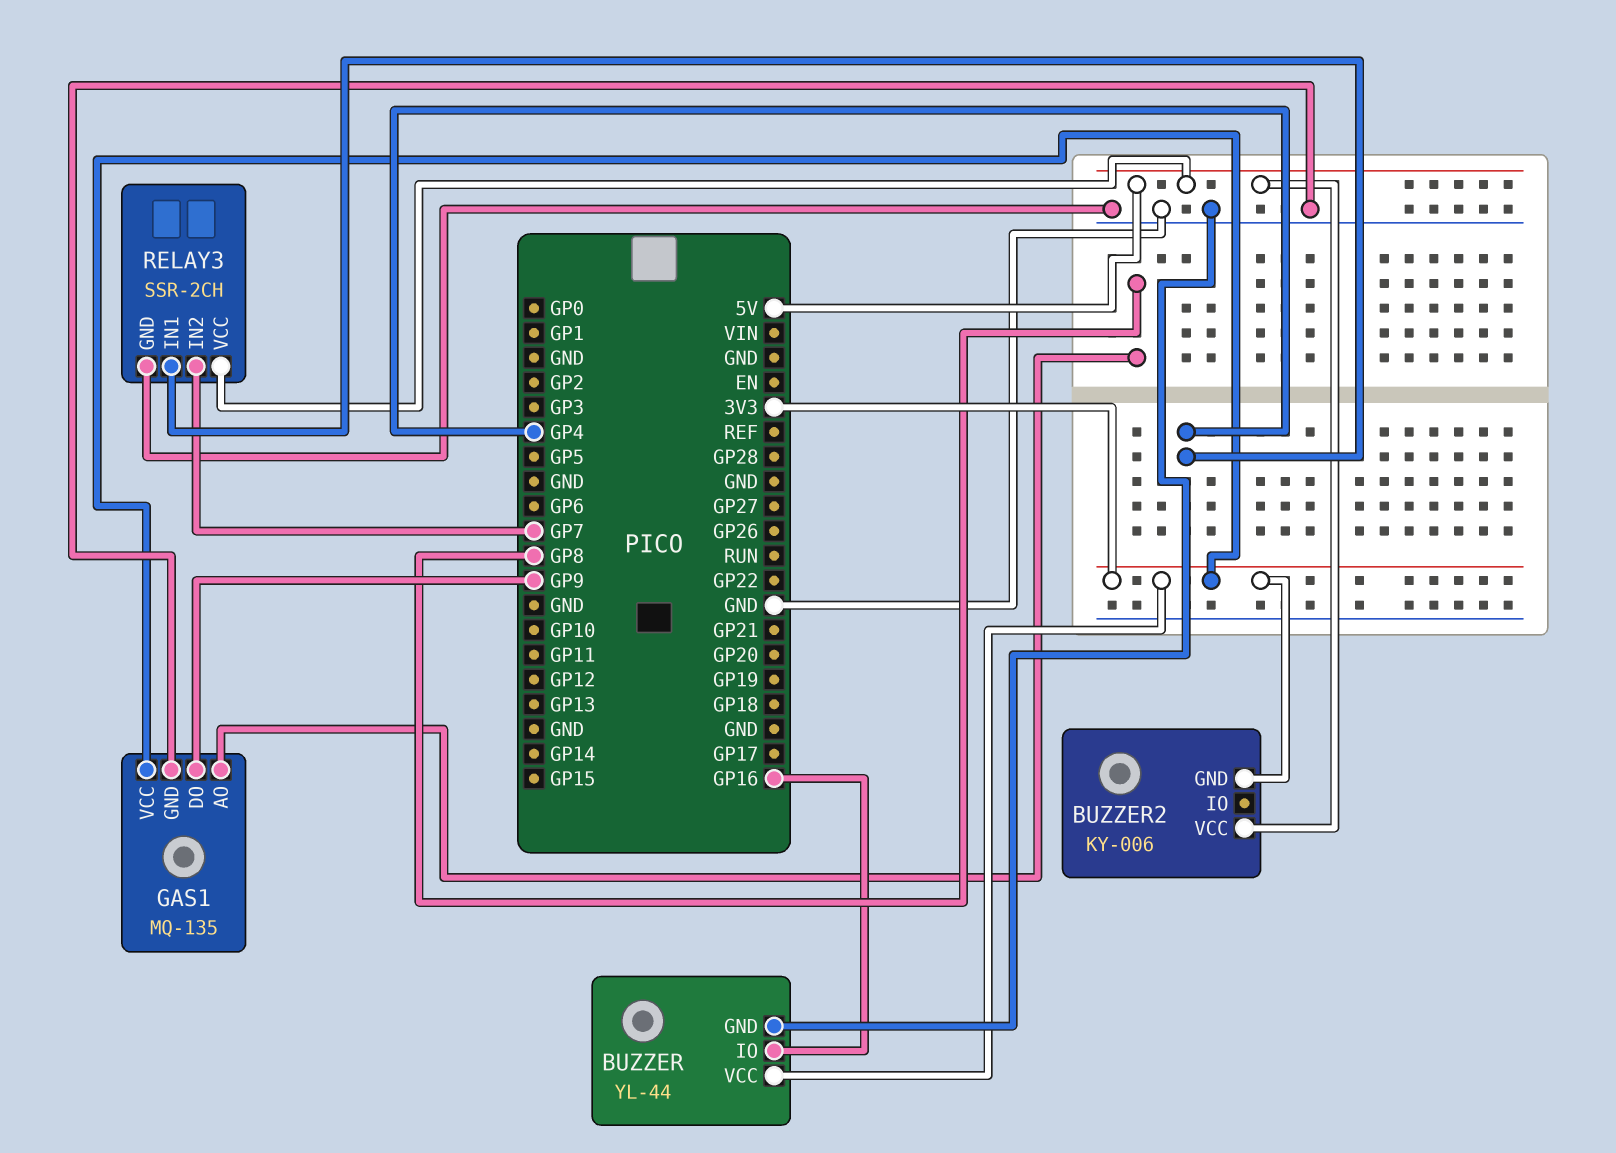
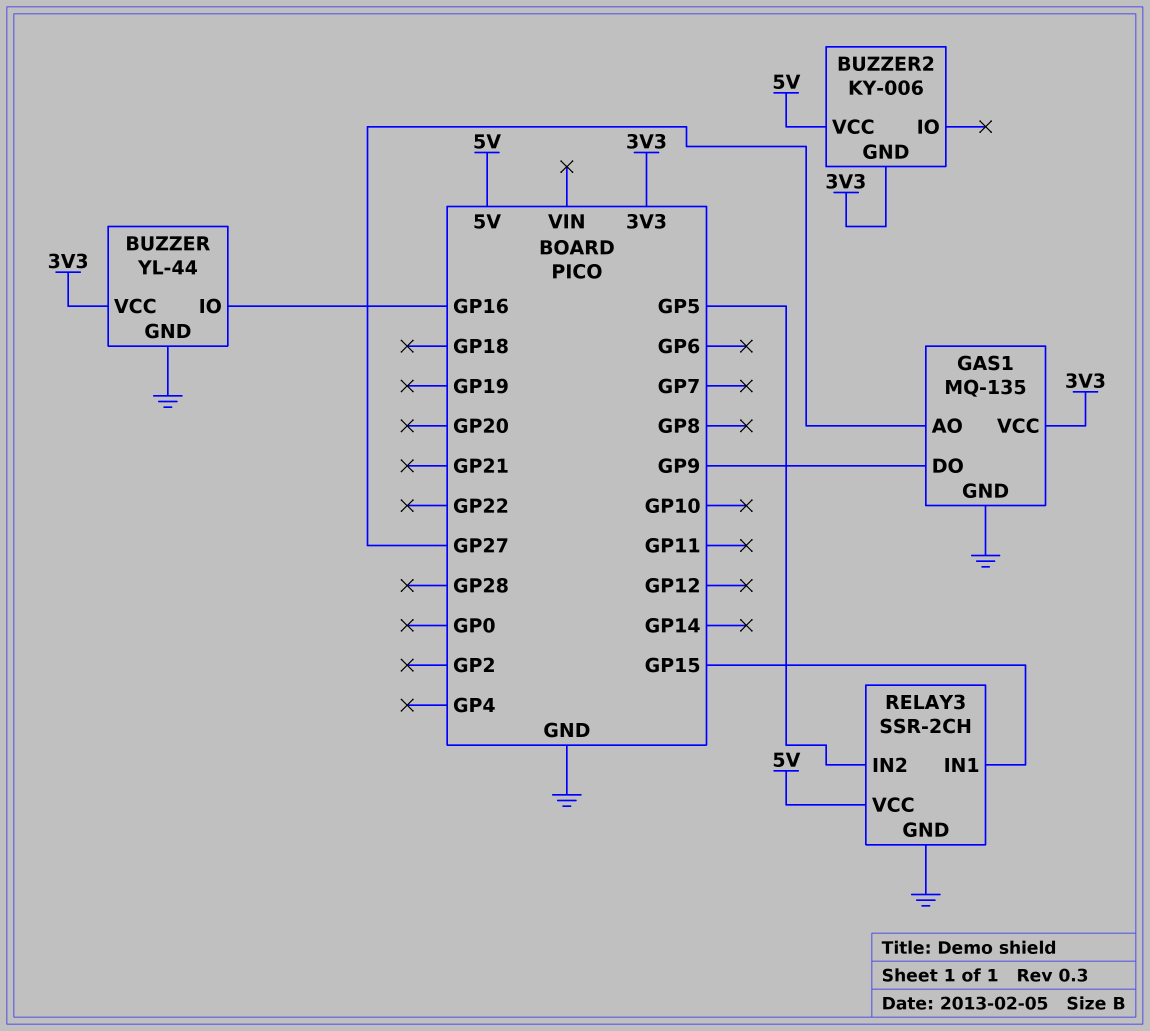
GAS1 pin AO: GP8 -> GP27
RELAY3 pin IN1: GP4 -> GP15
RELAY3 pin IN2: GP7 -> GP5

